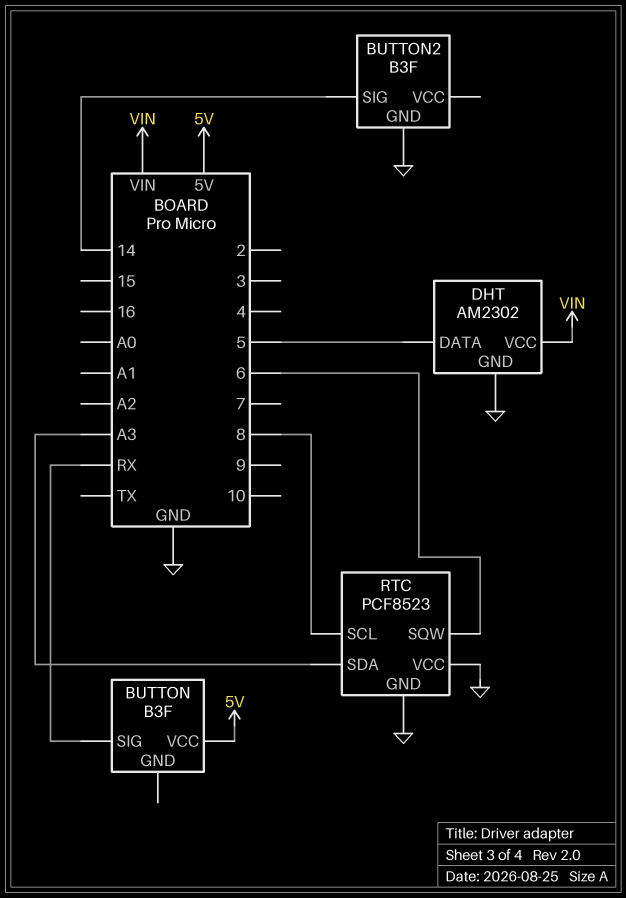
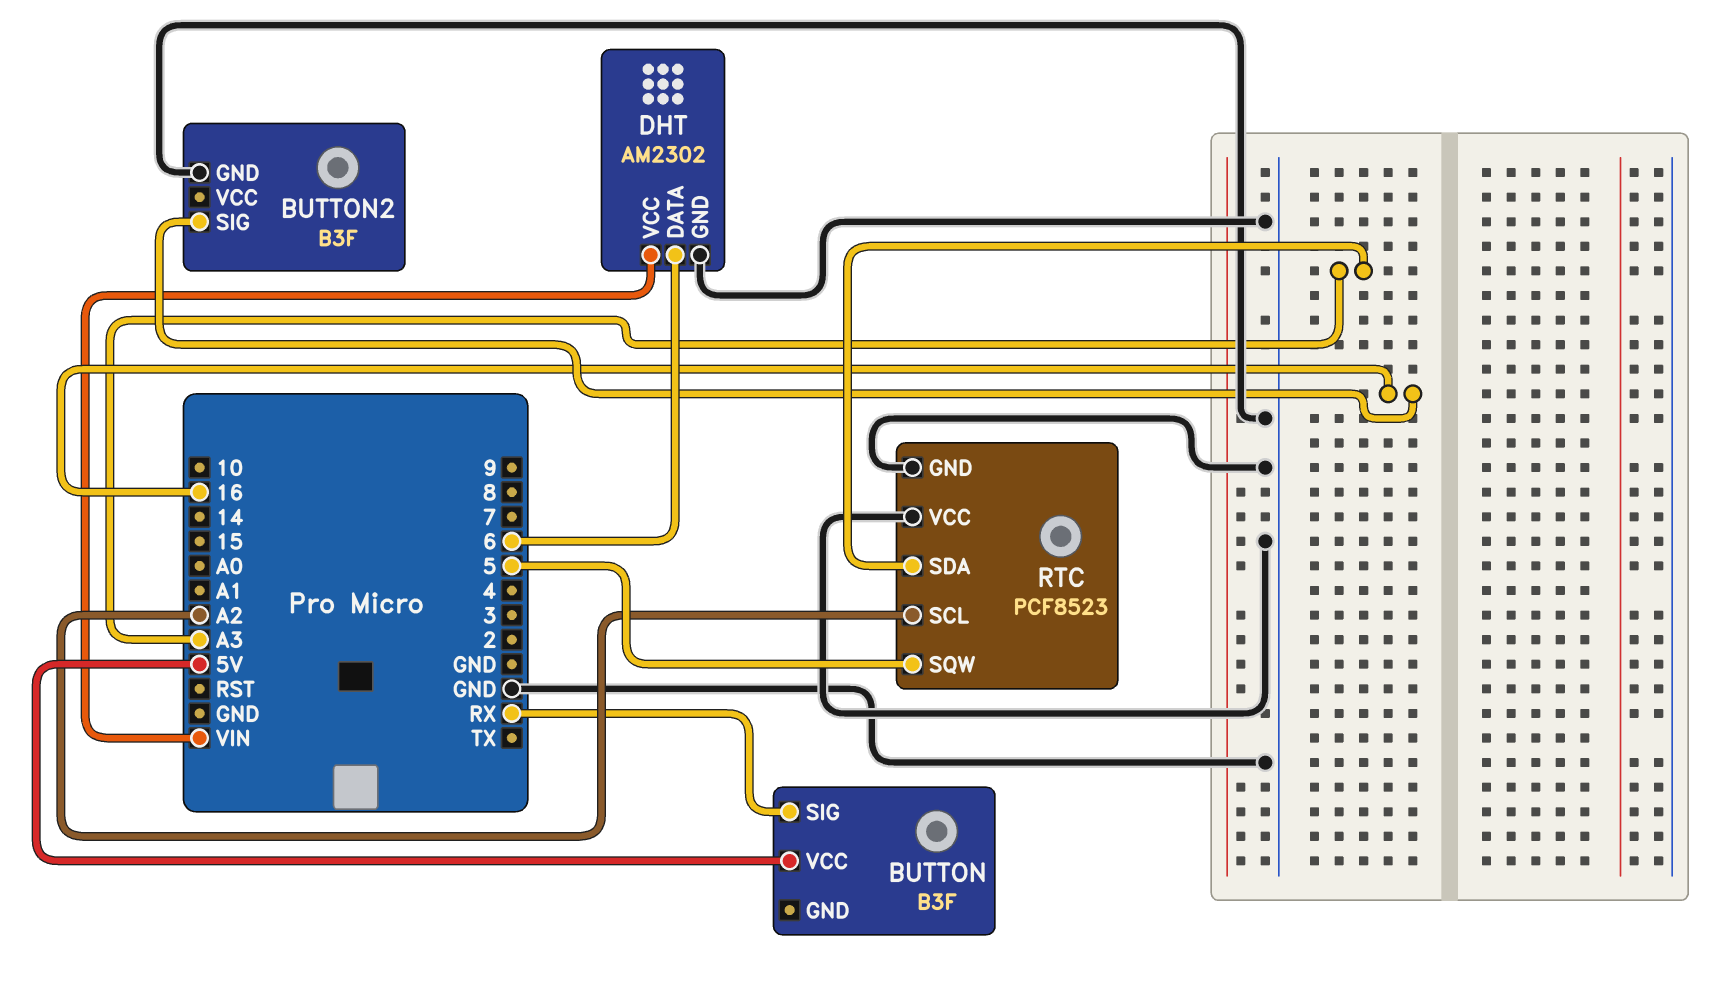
BUTTON2 pin SIG: 14 -> 16
DHT pin DATA: 5 -> 6
RTC pin SCL: 8 -> A2
RTC pin SQW: 6 -> 5

